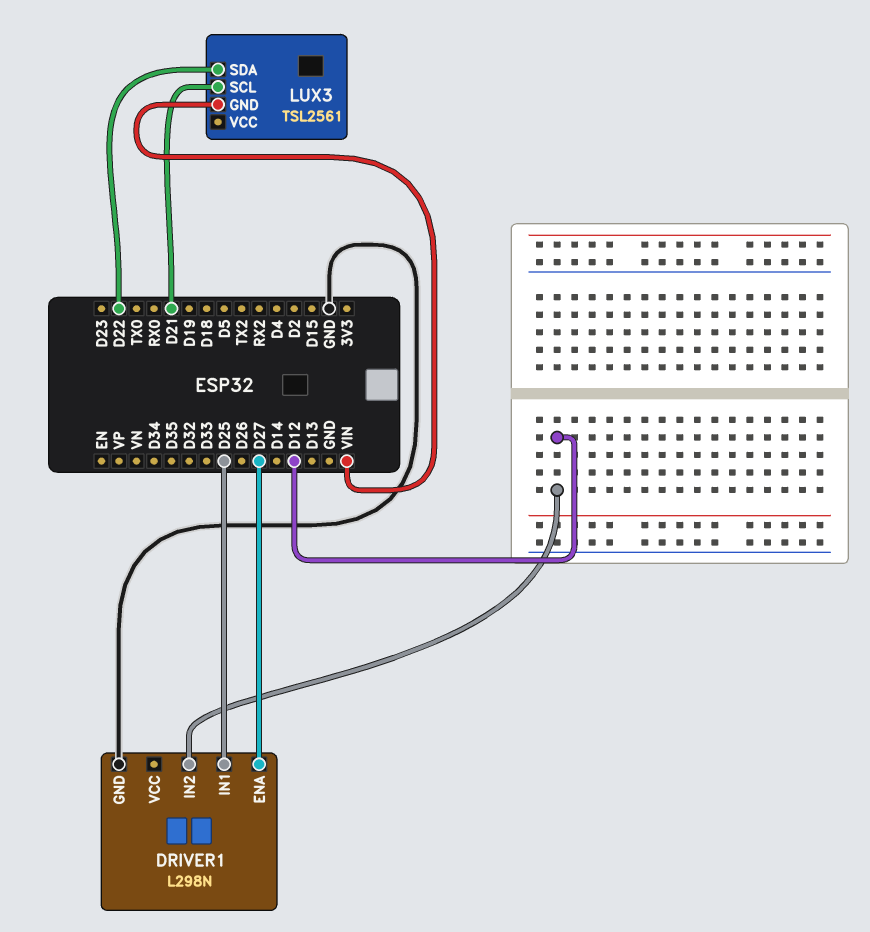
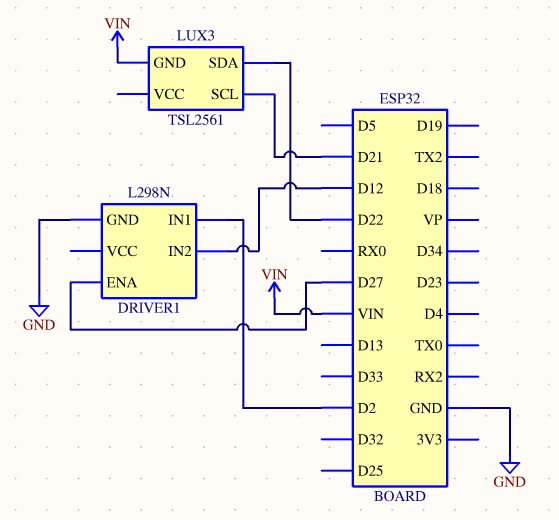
DRIVER1 pin IN1: D25 -> D2

